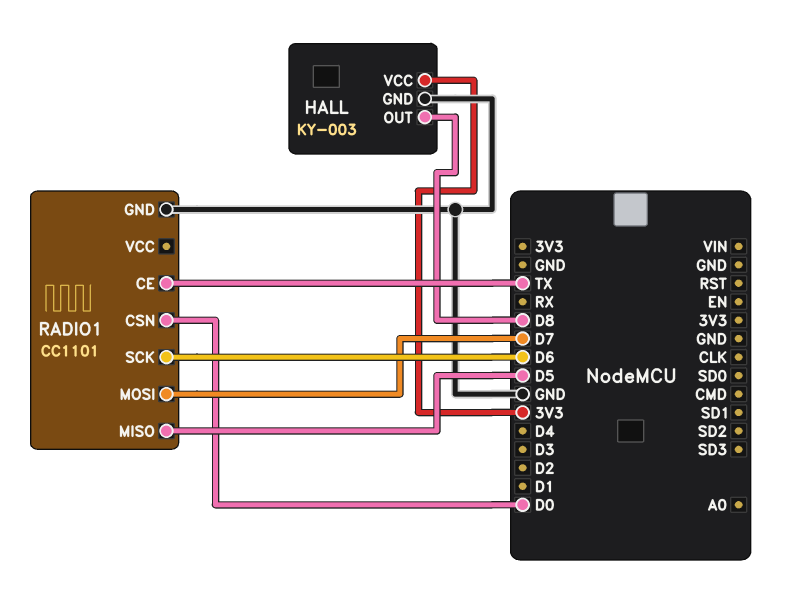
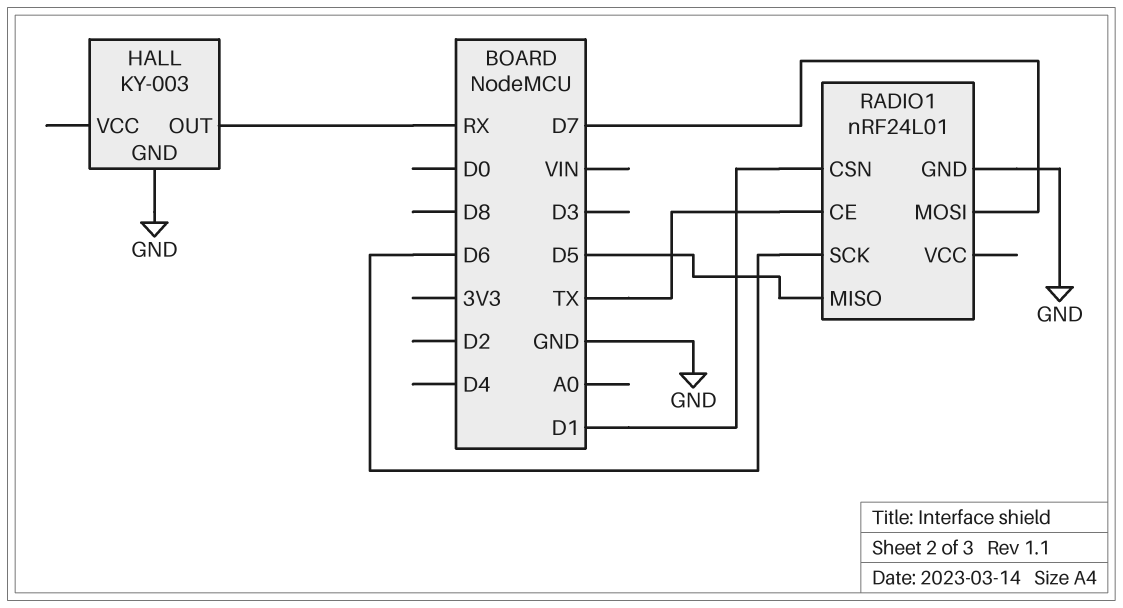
HALL pin OUT: D8 -> RX
HALL pin VCC: 3V3 -> none
RADIO1: CC1101 -> nRF24L01
RADIO1 pin CSN: D0 -> D1

